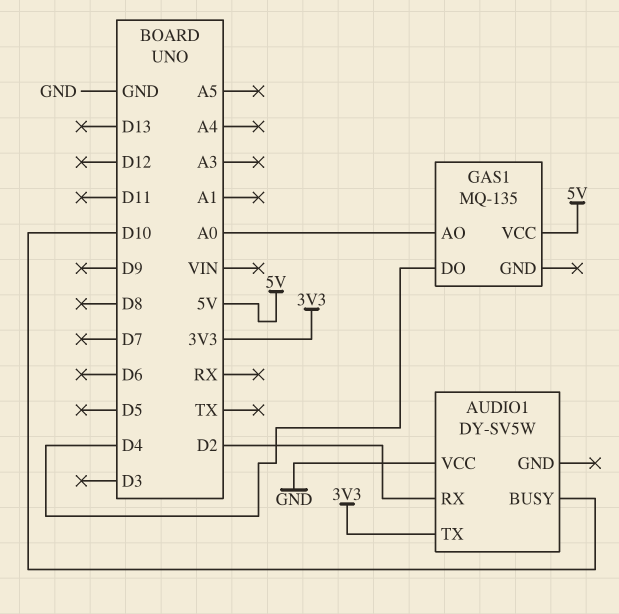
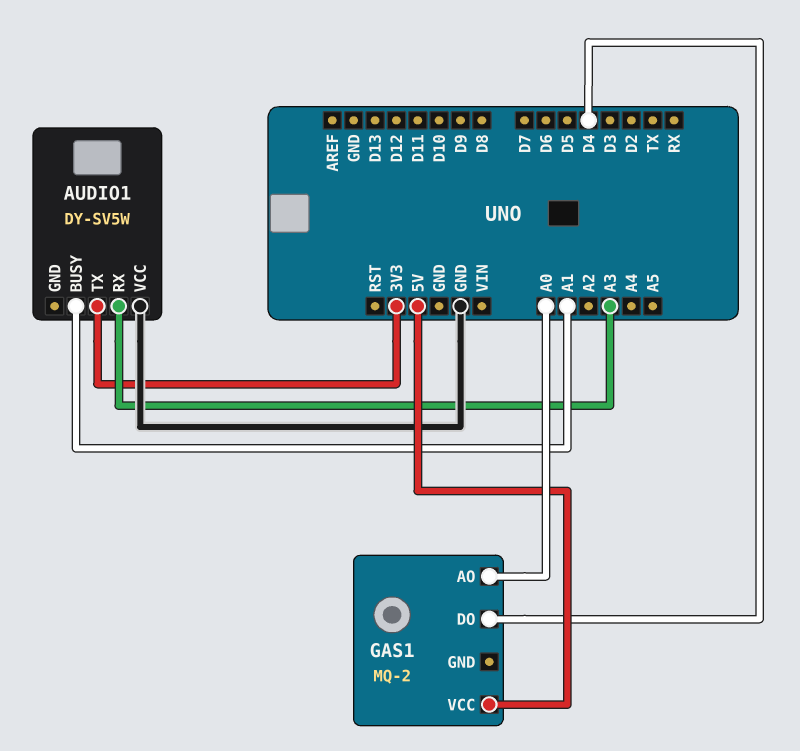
AUDIO1 pin BUSY: D10 -> A1
AUDIO1 pin RX: D2 -> A3
GAS1: MQ-135 -> MQ-2

